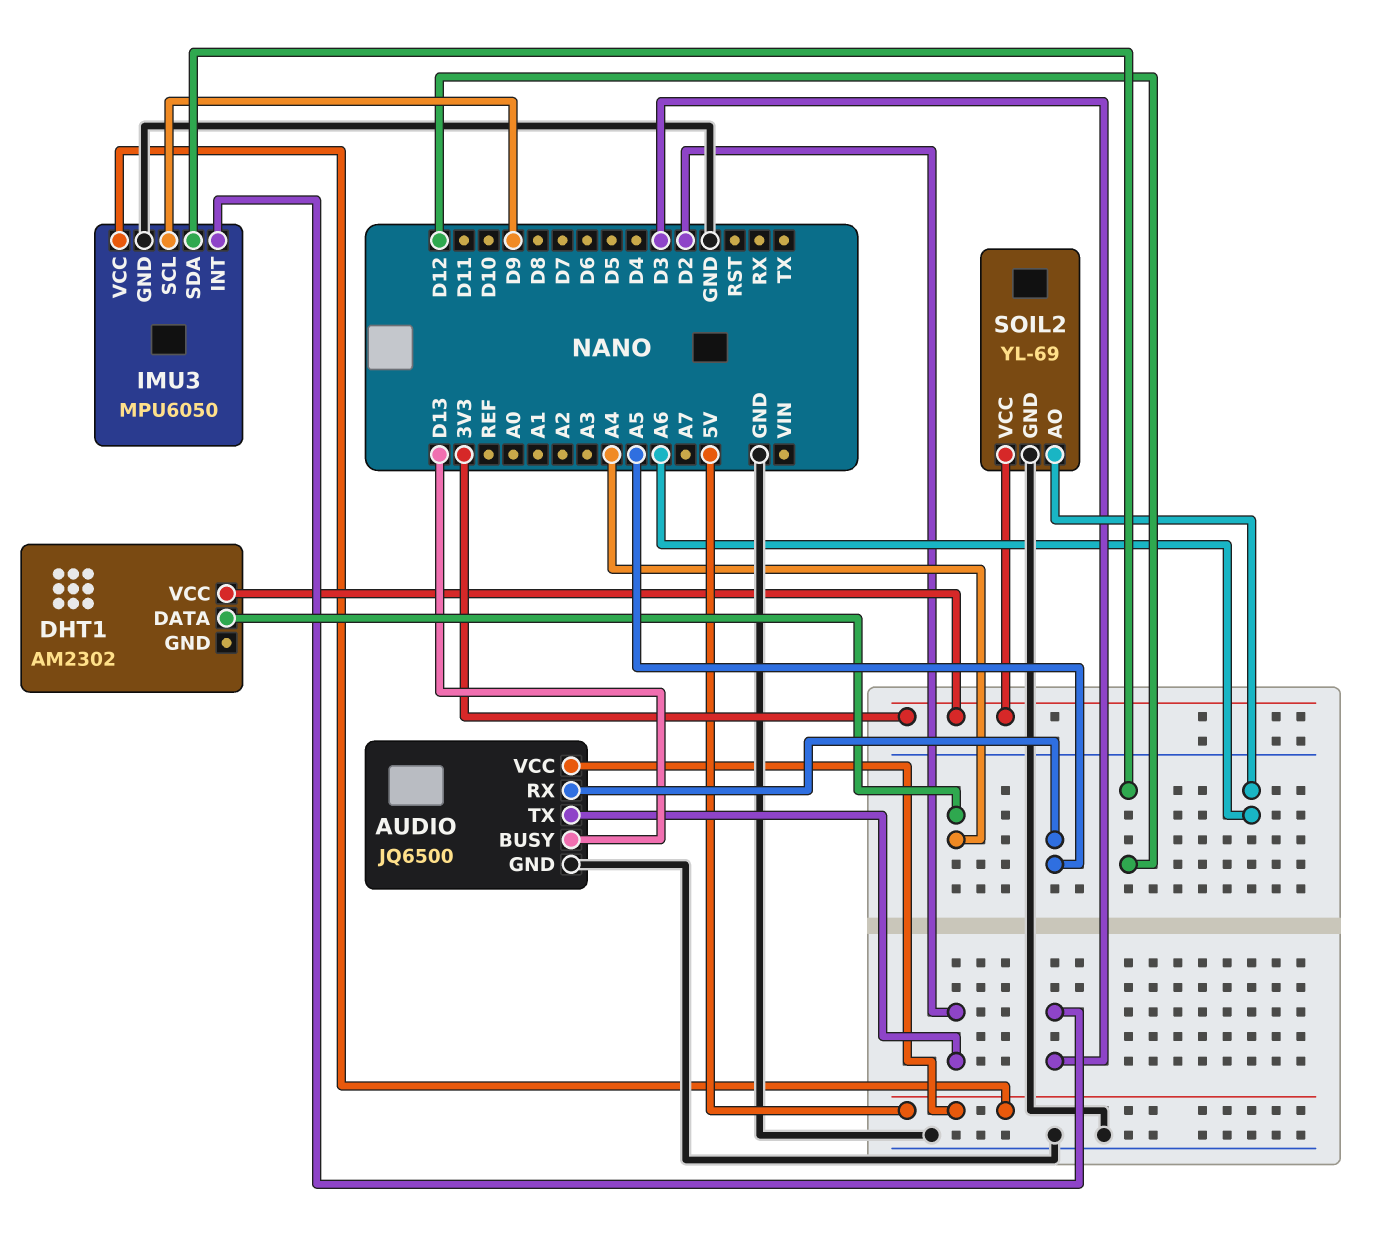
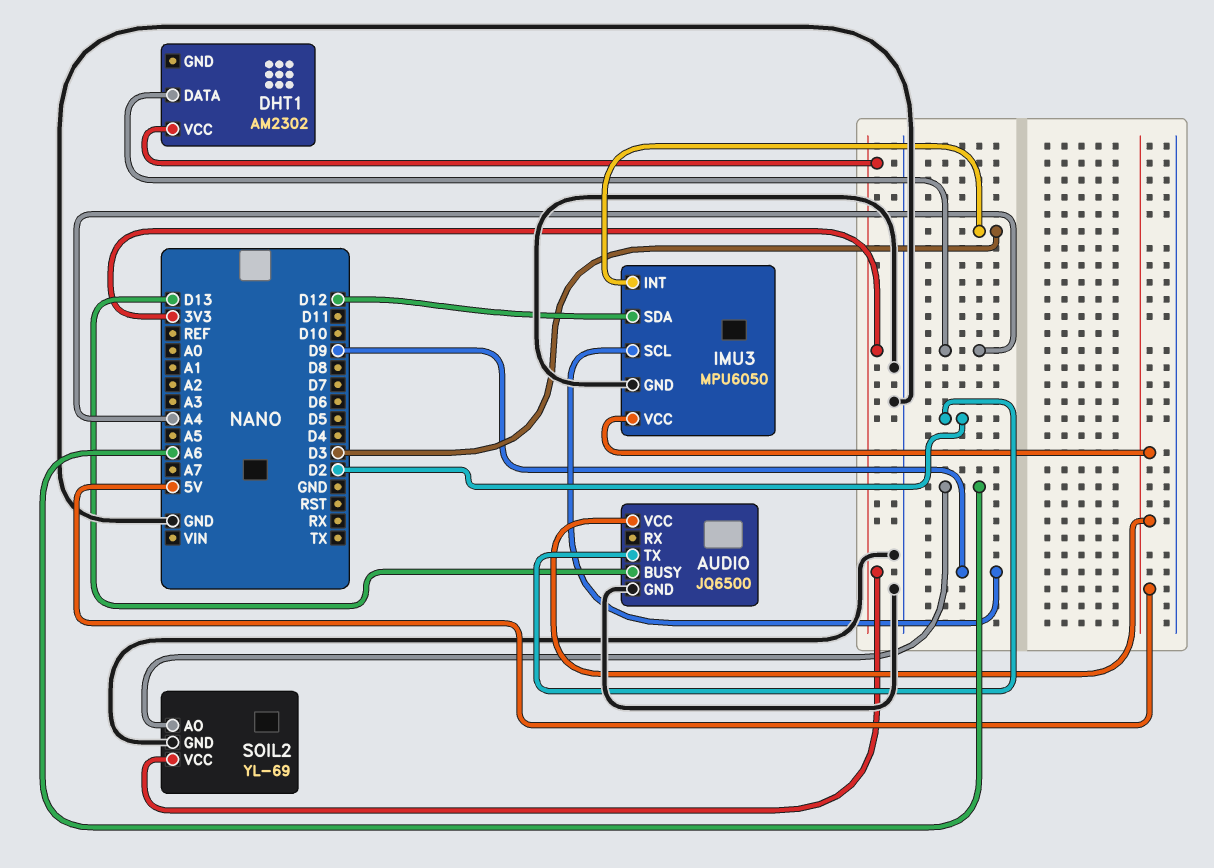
AUDIO pin RX: A5 -> none

